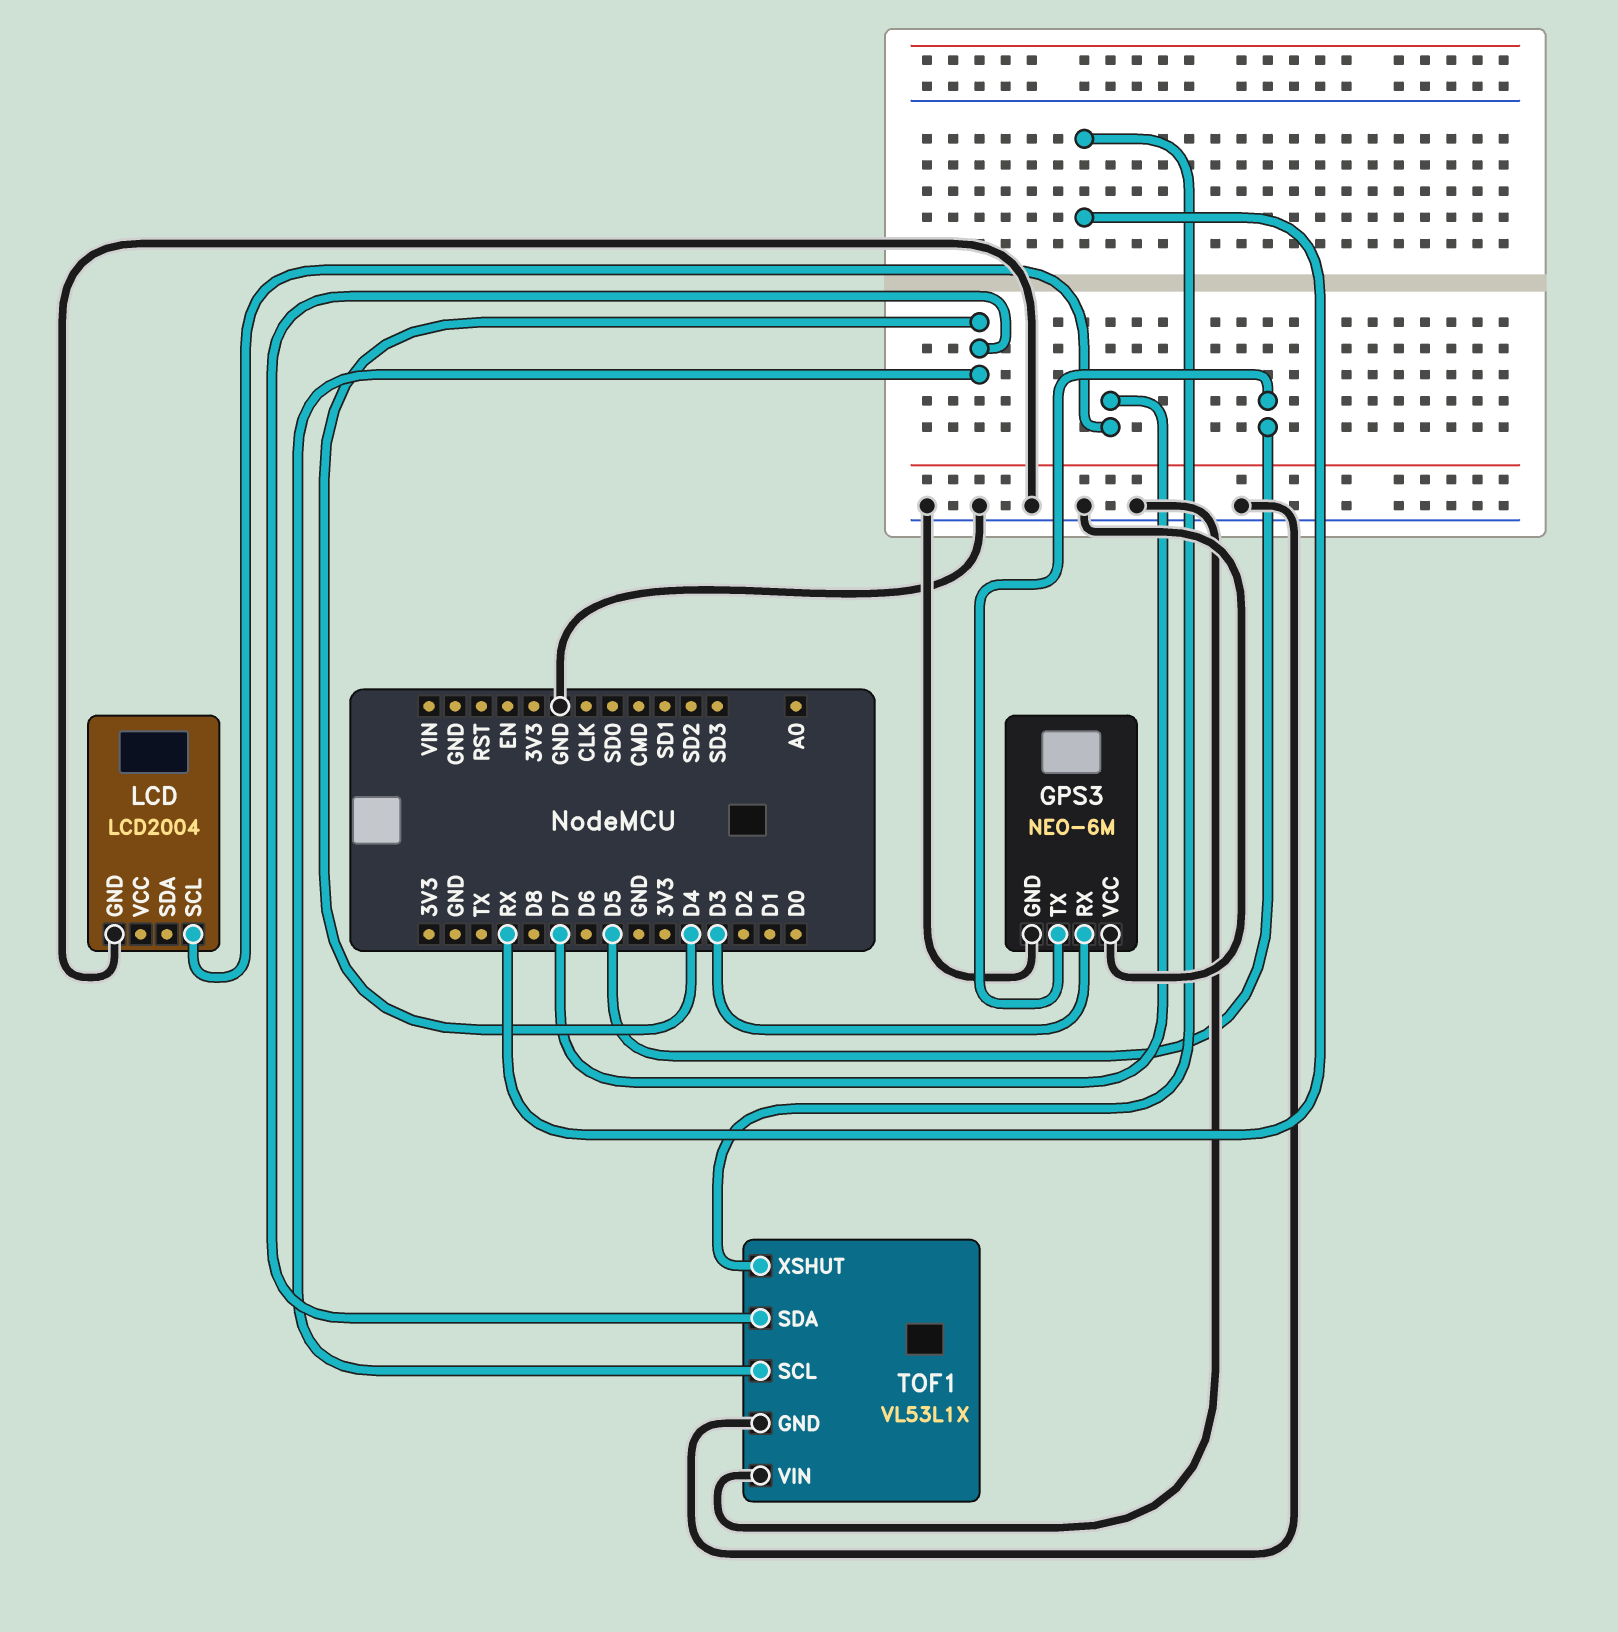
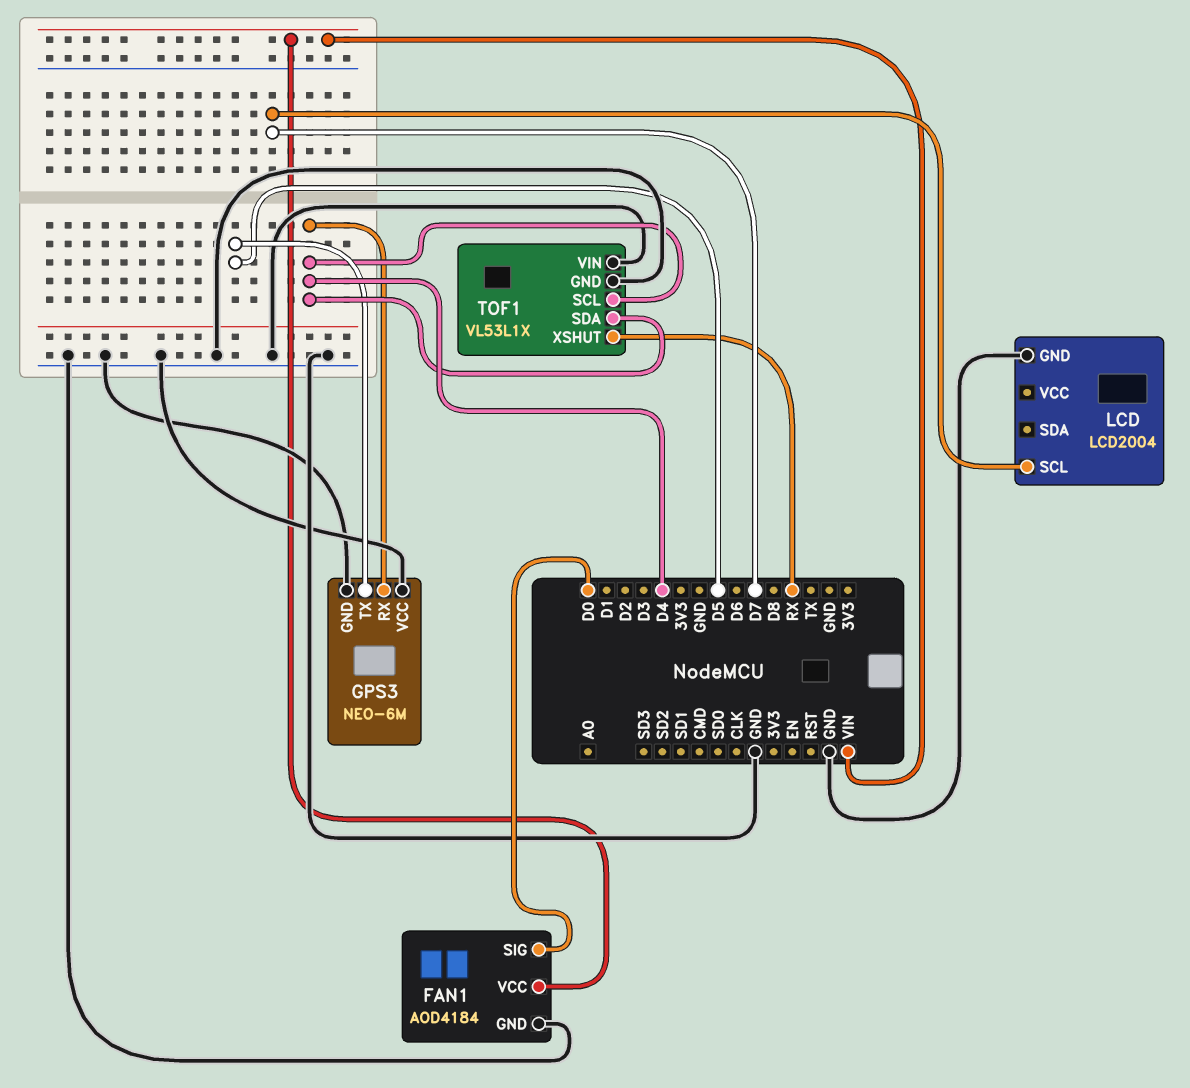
FAN1: none -> AOD4184
FAN1 pin GND: none -> GND
FAN1 pin SIG: none -> D0
FAN1 pin VCC: none -> VIN
GPS3 pin RX: D3 -> D4

